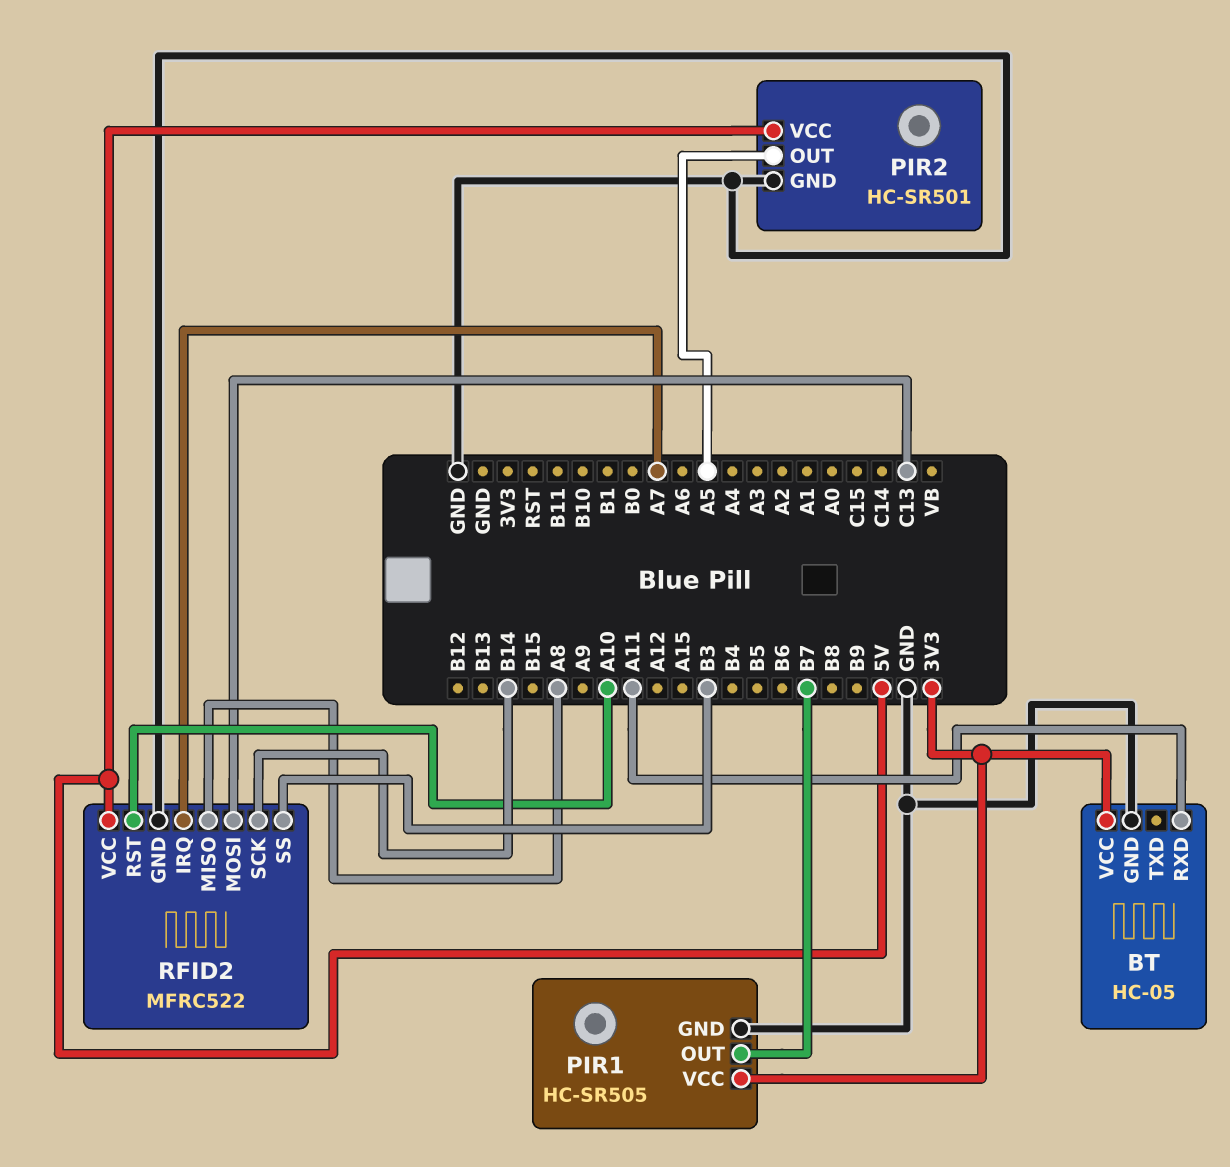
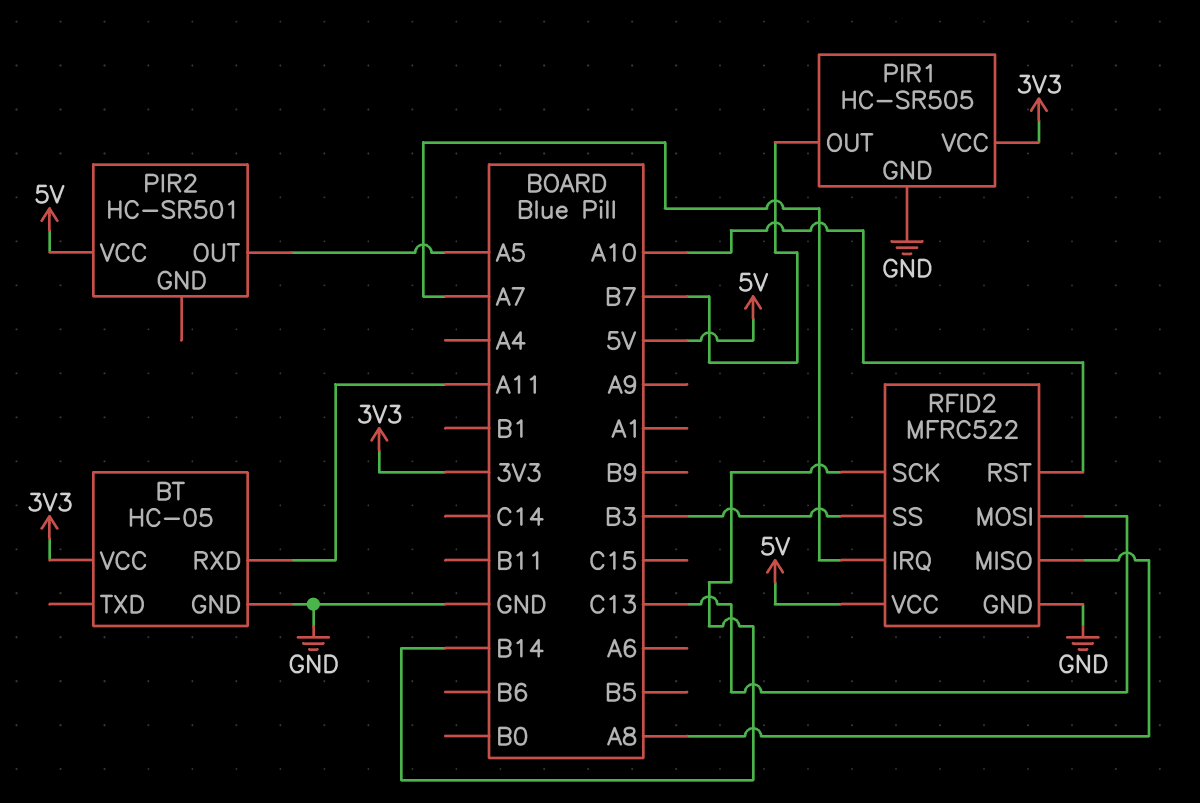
PIR2 pin GND: GND -> none

